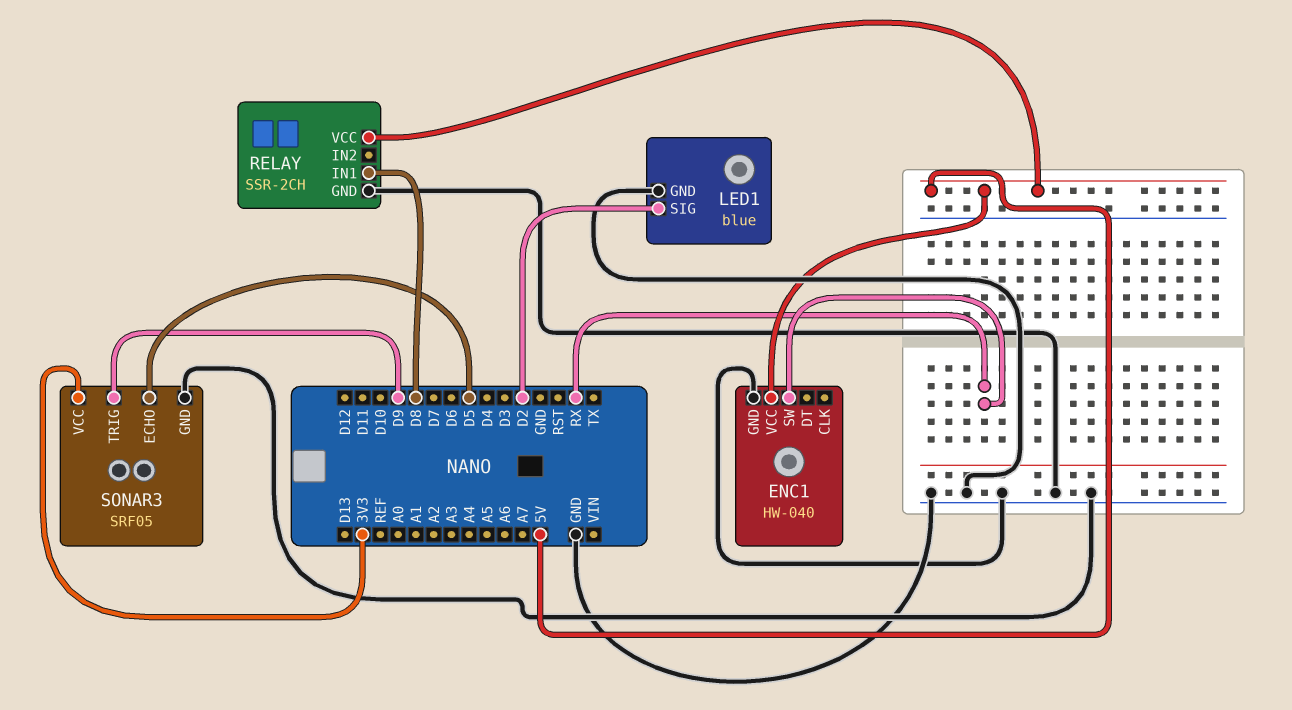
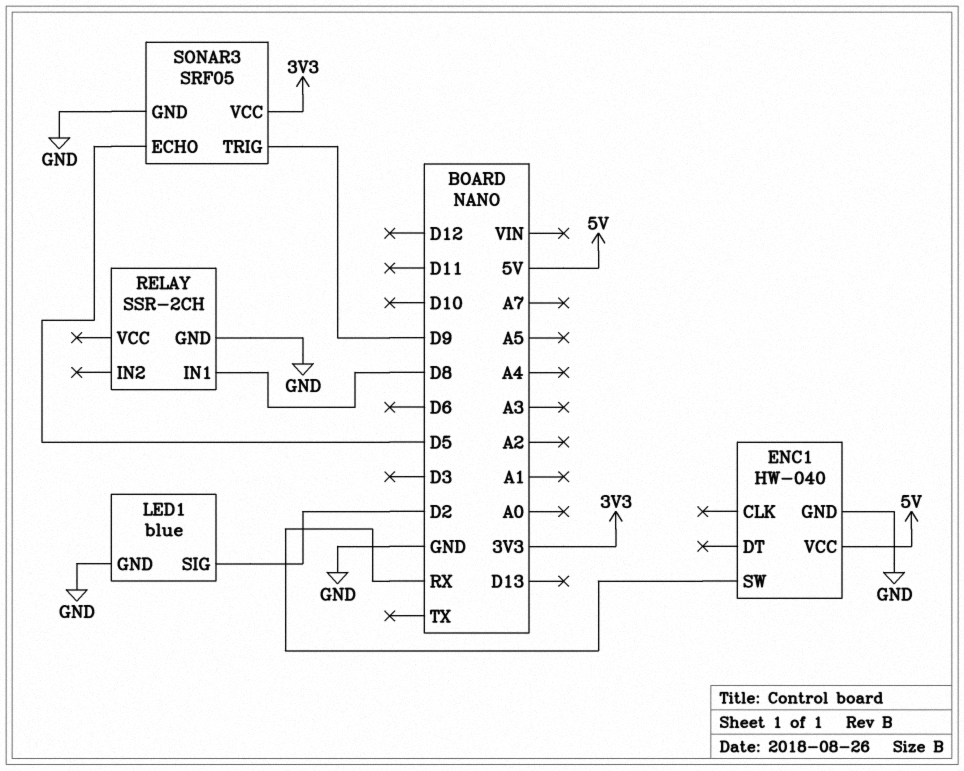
RELAY pin VCC: 5V -> none

